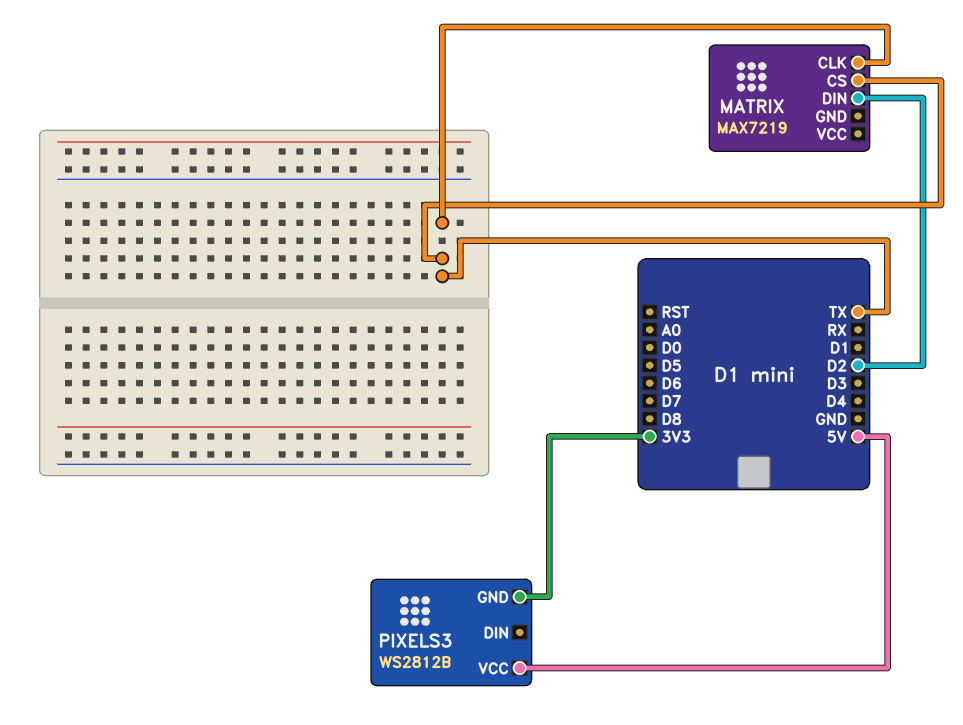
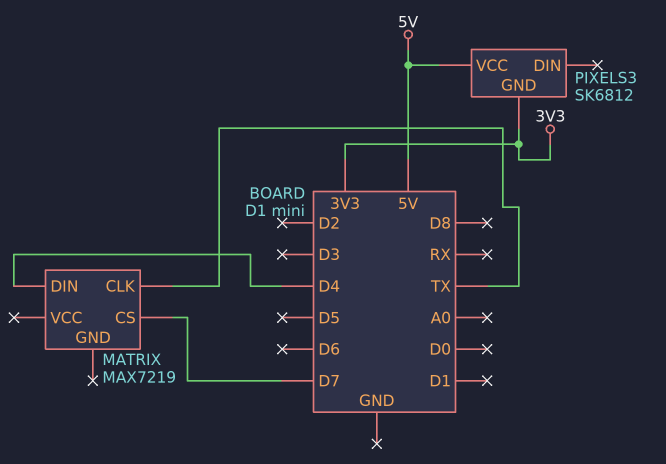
MATRIX pin CS: TX -> D7
MATRIX pin DIN: D2 -> D4
PIXELS3: WS2812B -> SK6812

